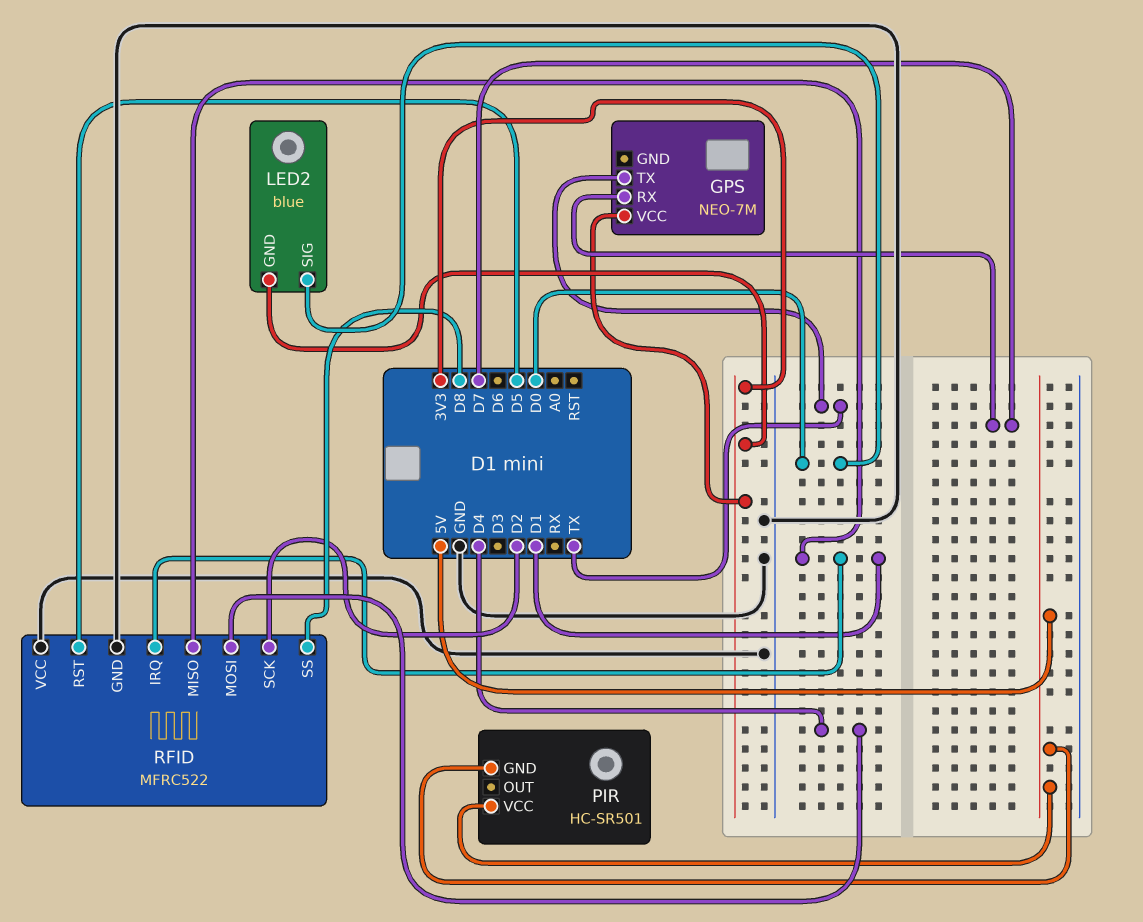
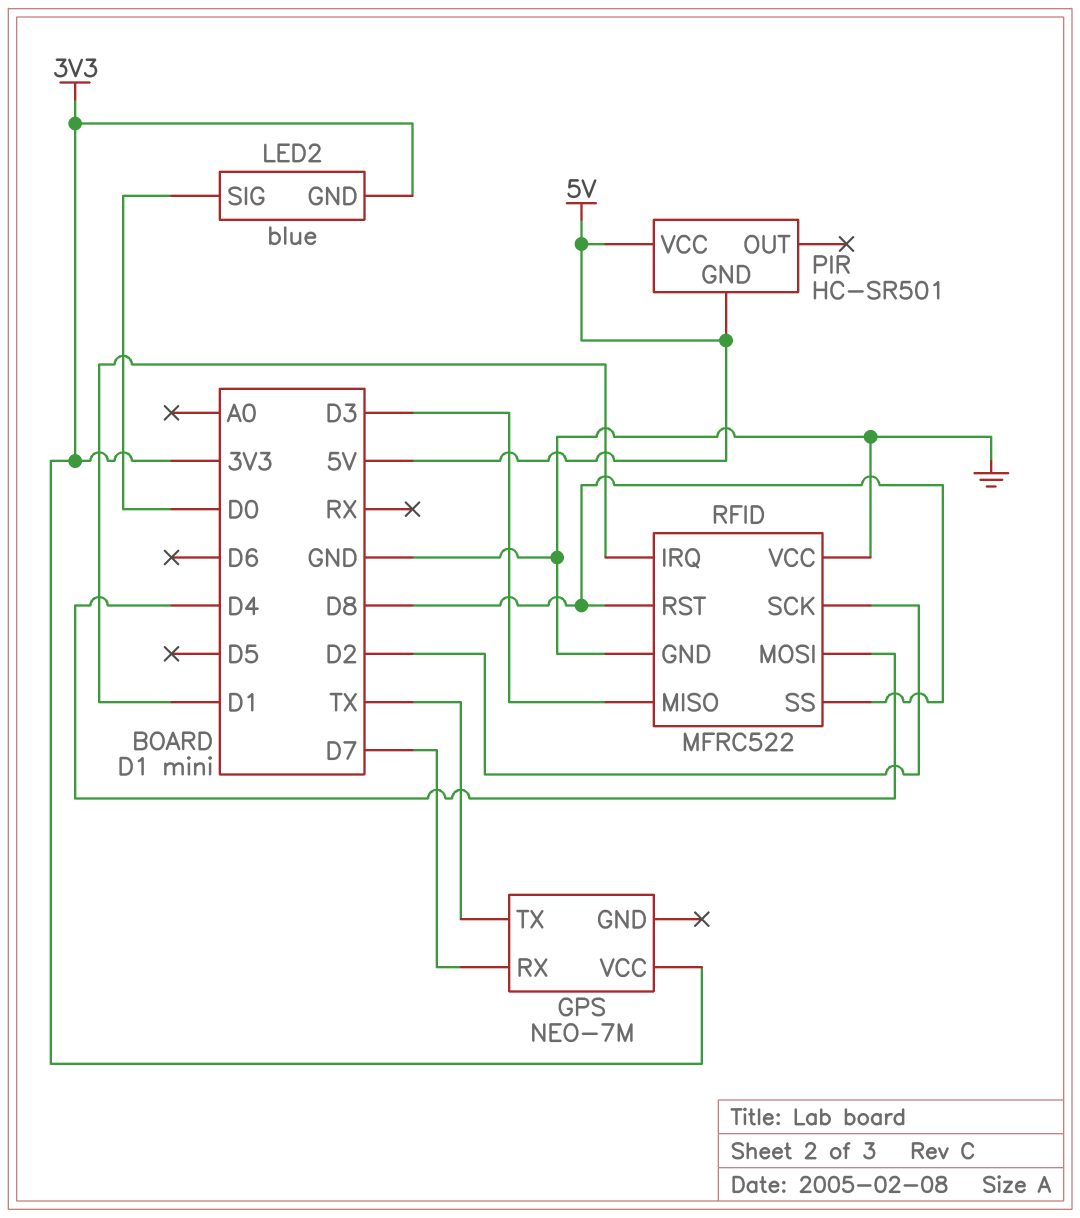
RFID pin MISO: D1 -> D3
RFID pin RST: D5 -> D8

